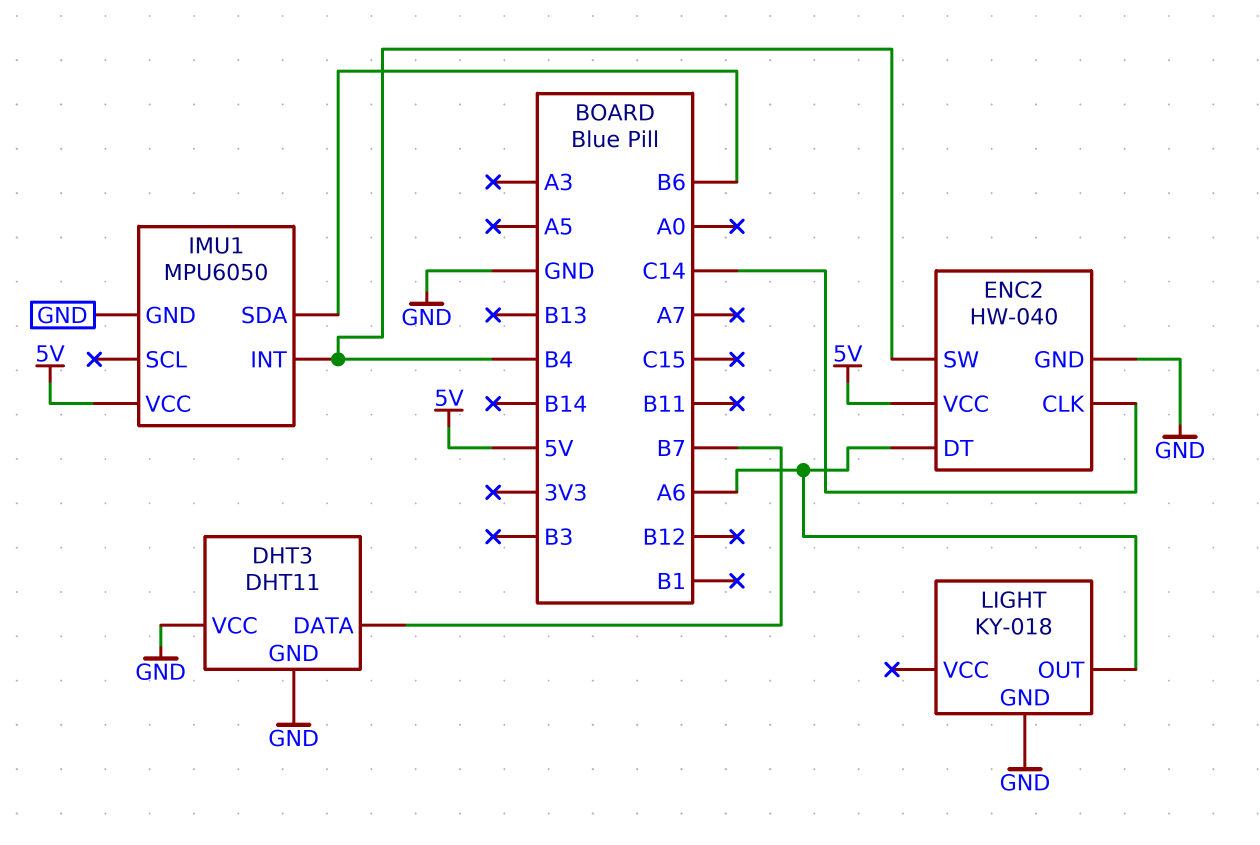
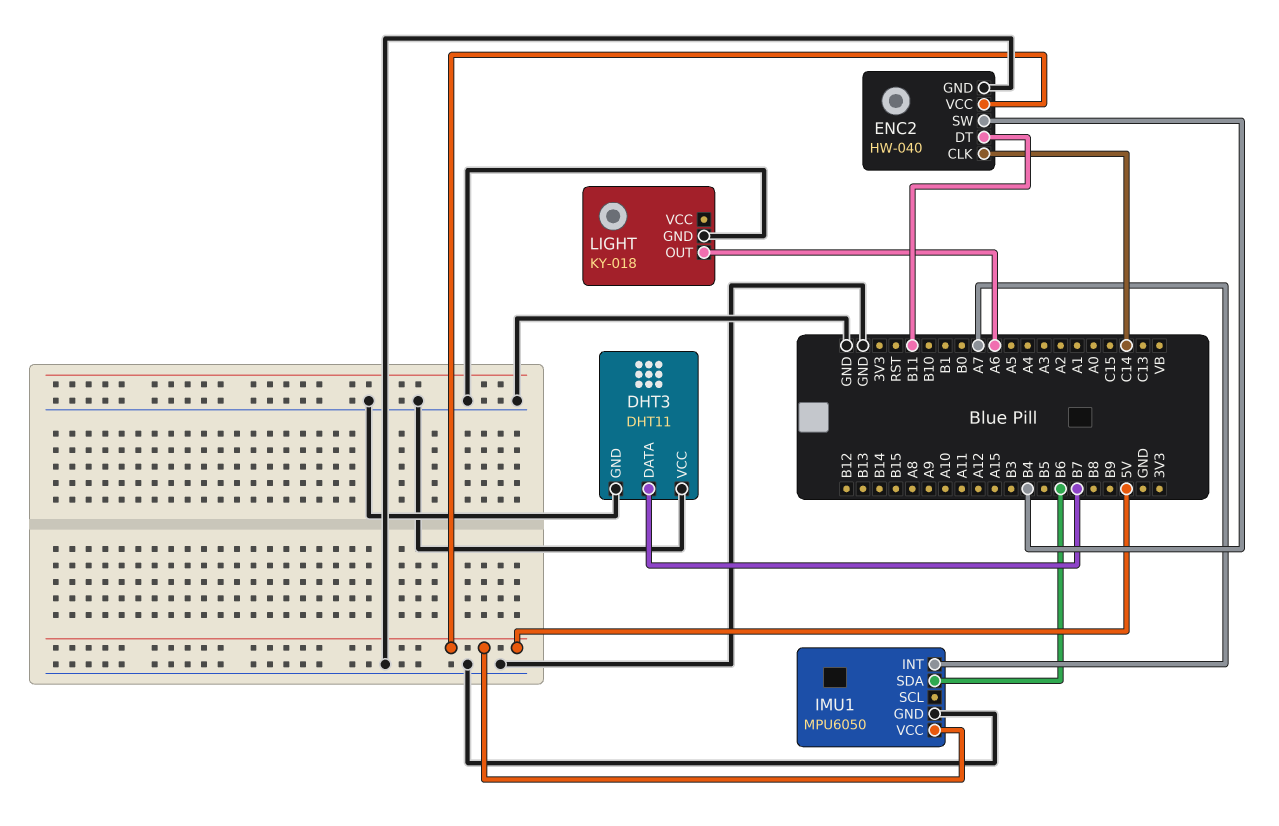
ENC2 pin DT: A6 -> B11
IMU1 pin INT: B4 -> A7

